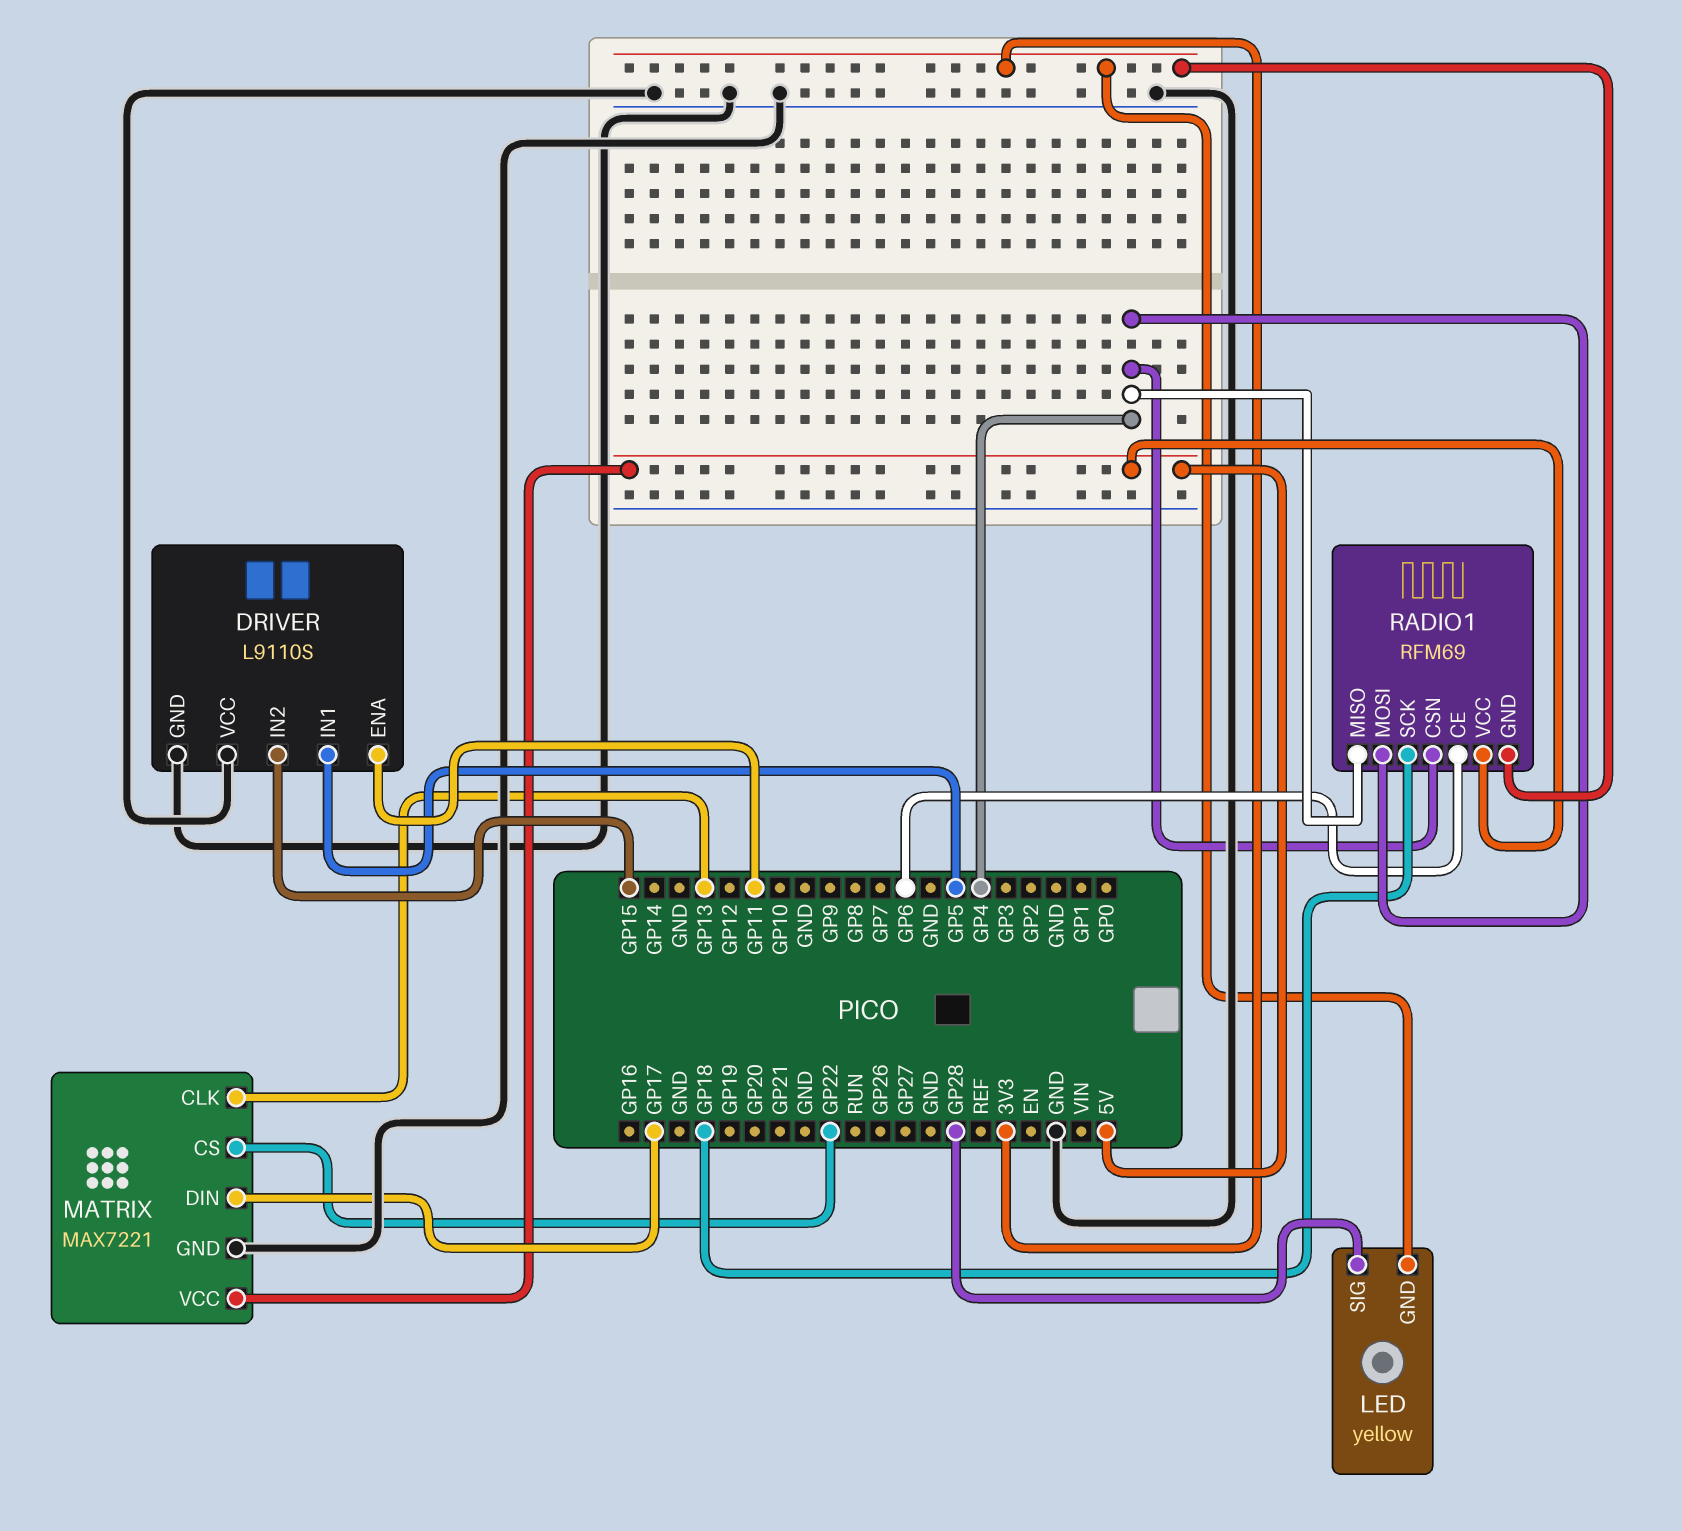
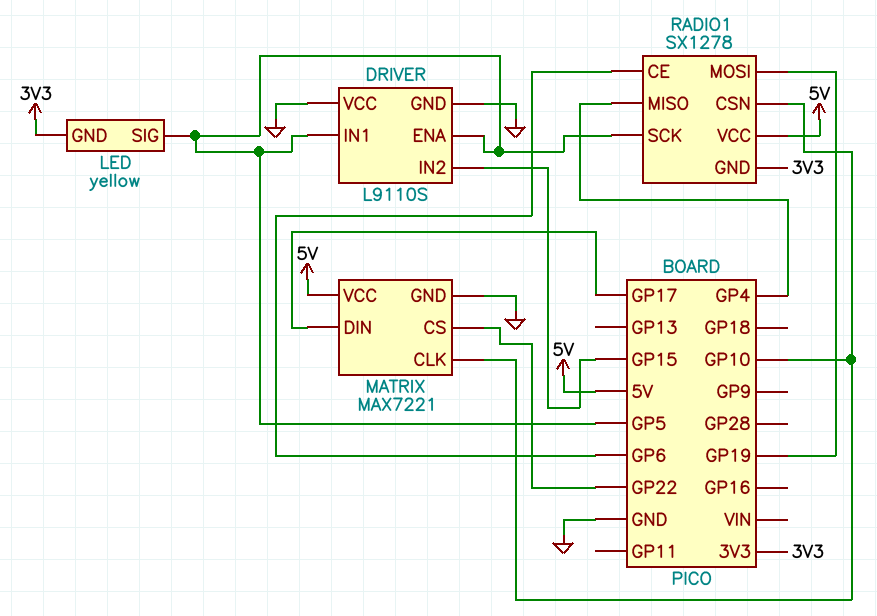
DRIVER pin ENA: GP11 -> GP5
LED pin SIG: GP28 -> GP5
MATRIX pin CLK: GP13 -> GP10
RADIO1: RFM69 -> SX1278
RADIO1 pin CSN: GP4 -> GP10
RADIO1 pin MOSI: GP4 -> GP19
RADIO1 pin SCK: GP18 -> GP5

